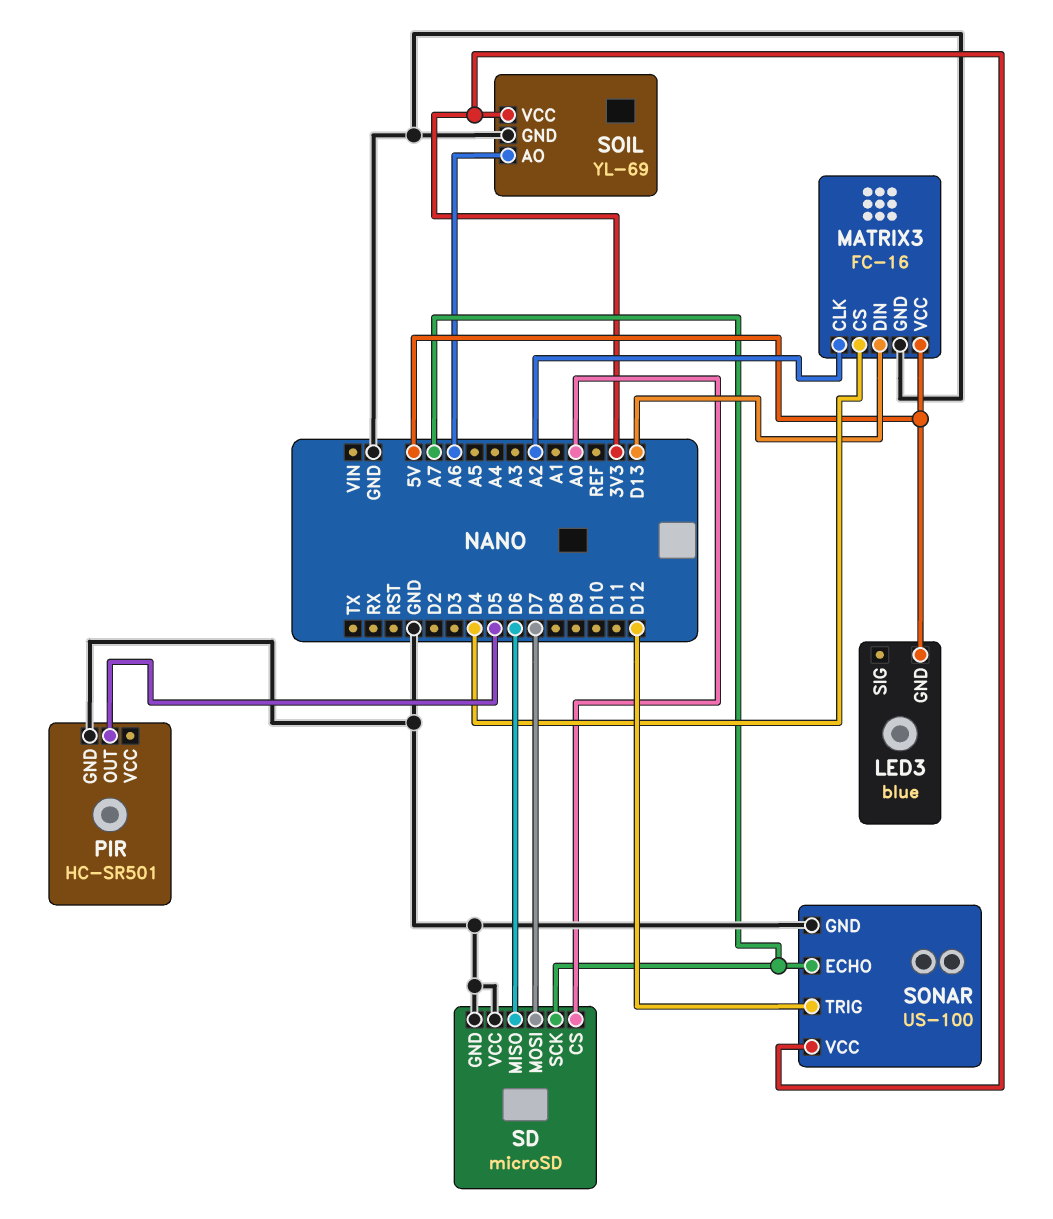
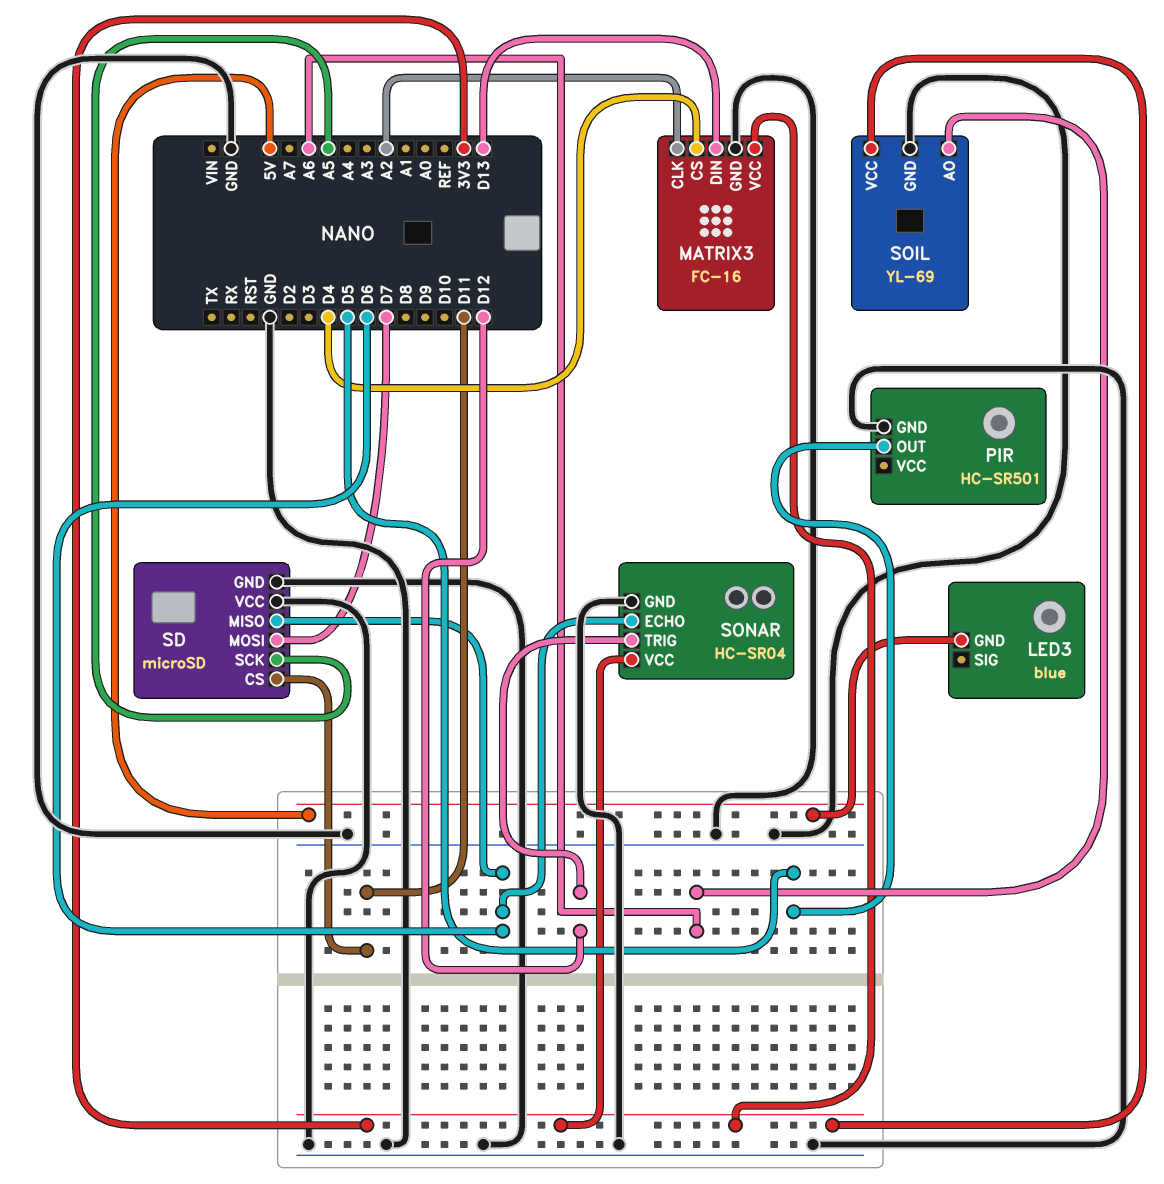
MATRIX3 pin VCC: 5V -> 3V3
SD pin CS: A0 -> D11
SD pin SCK: A7 -> A5
SONAR: US-100 -> HC-SR04
SONAR pin ECHO: A7 -> D6

